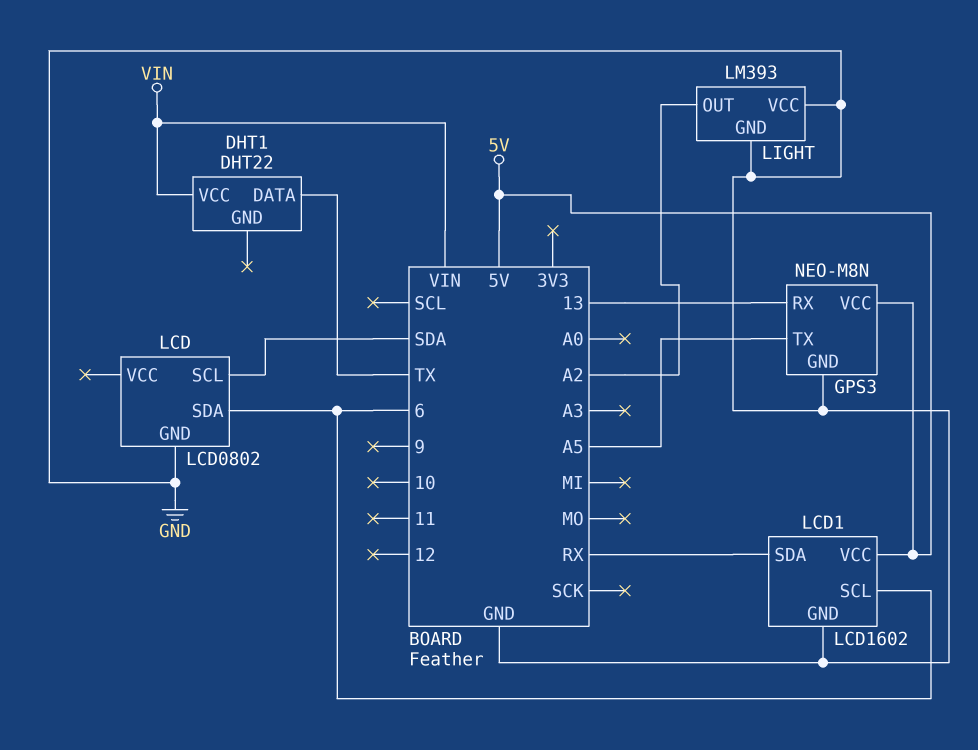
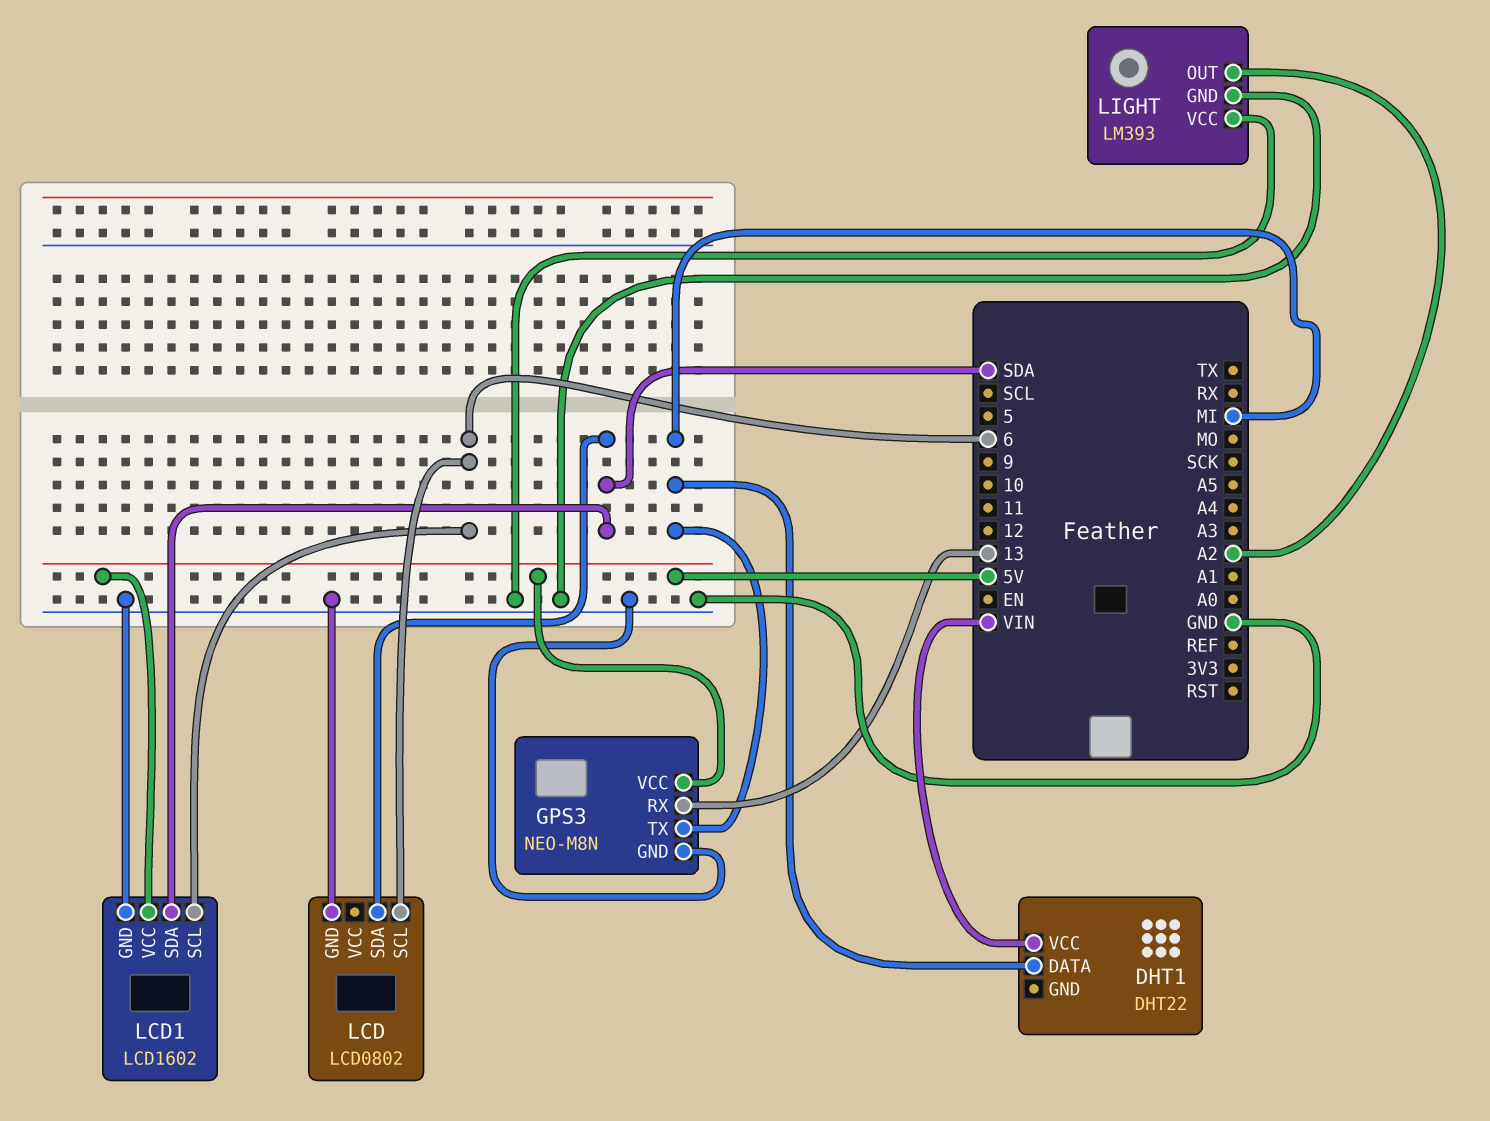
DHT1 pin DATA: TX -> MI
GPS3 pin TX: A5 -> MI
LCD pin SCL: SDA -> 6
LCD pin SDA: 6 -> SDA
LCD1 pin SDA: RX -> SDA

